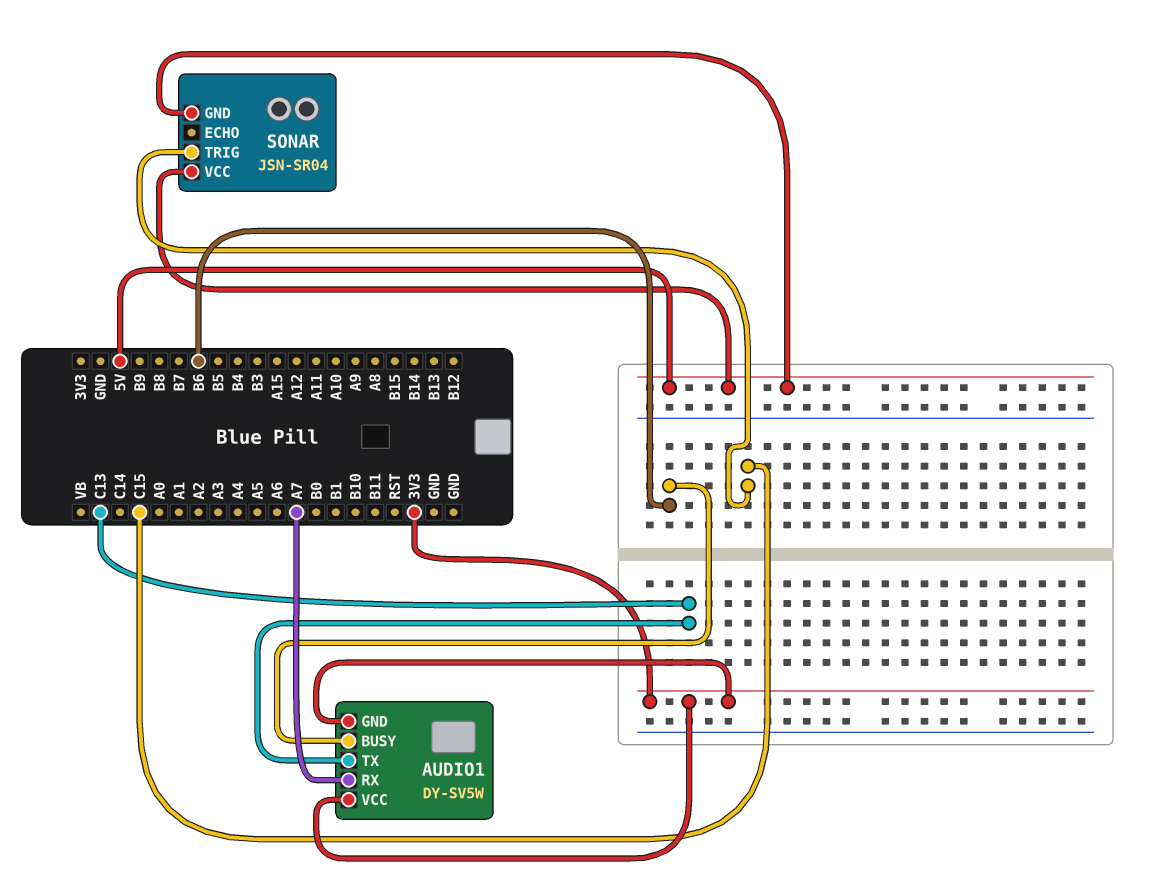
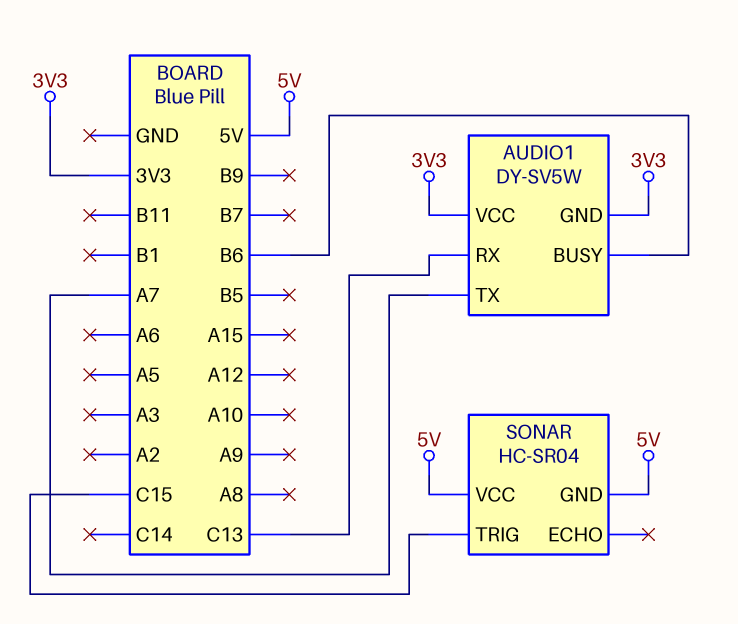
AUDIO1 pin RX: A7 -> C13
AUDIO1 pin TX: C13 -> A7
SONAR: JSN-SR04 -> HC-SR04

